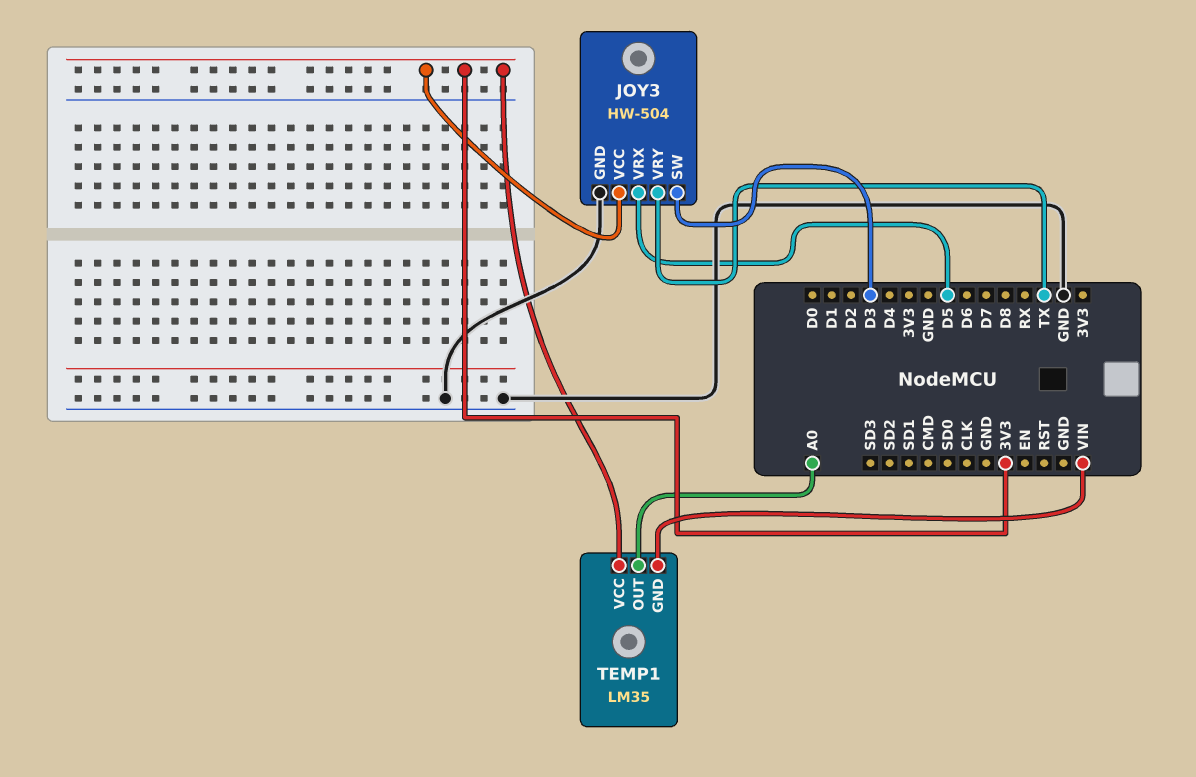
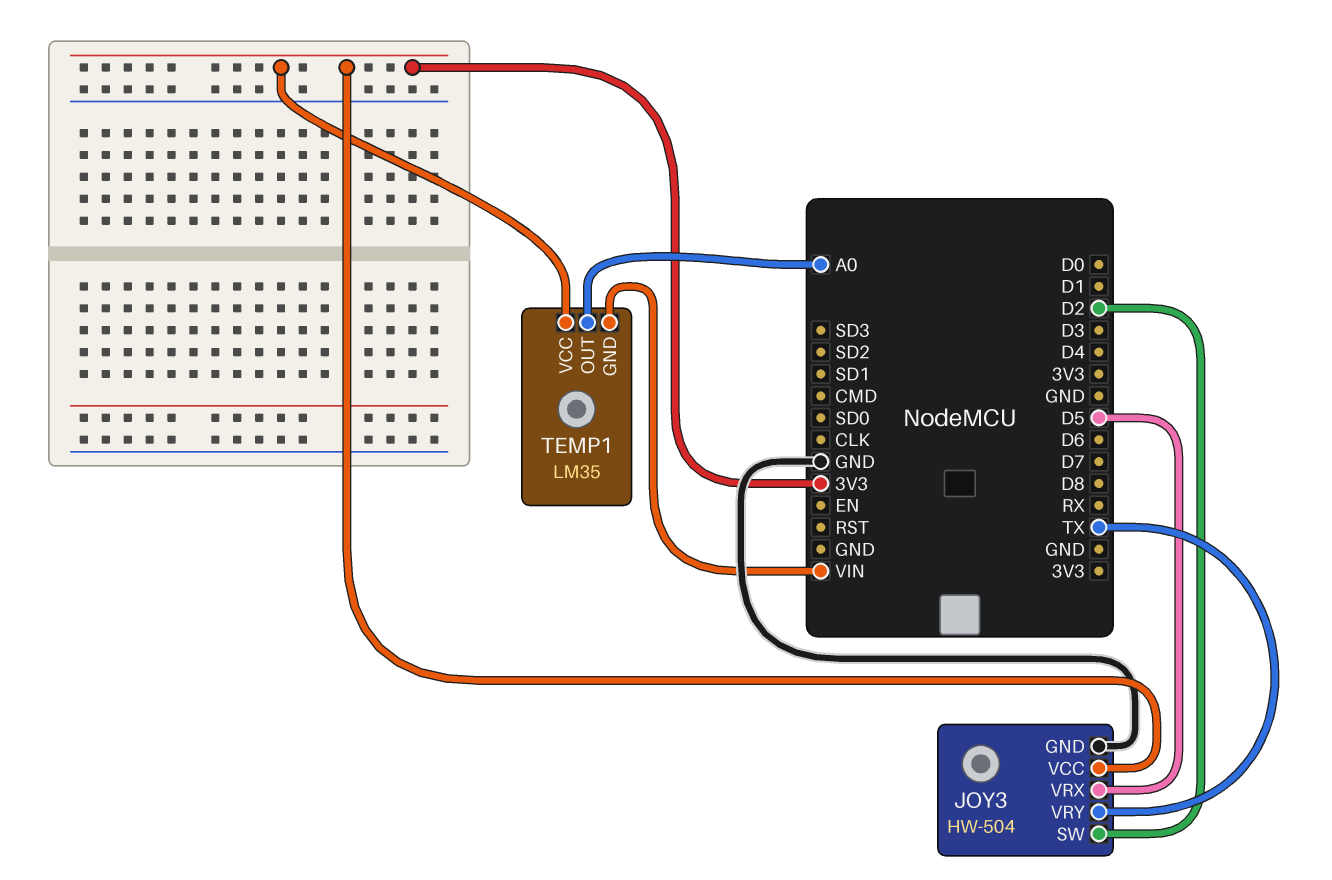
JOY3 pin SW: D3 -> D2

